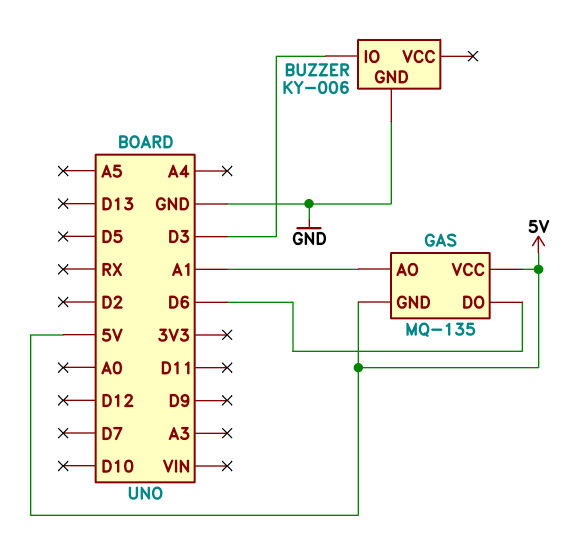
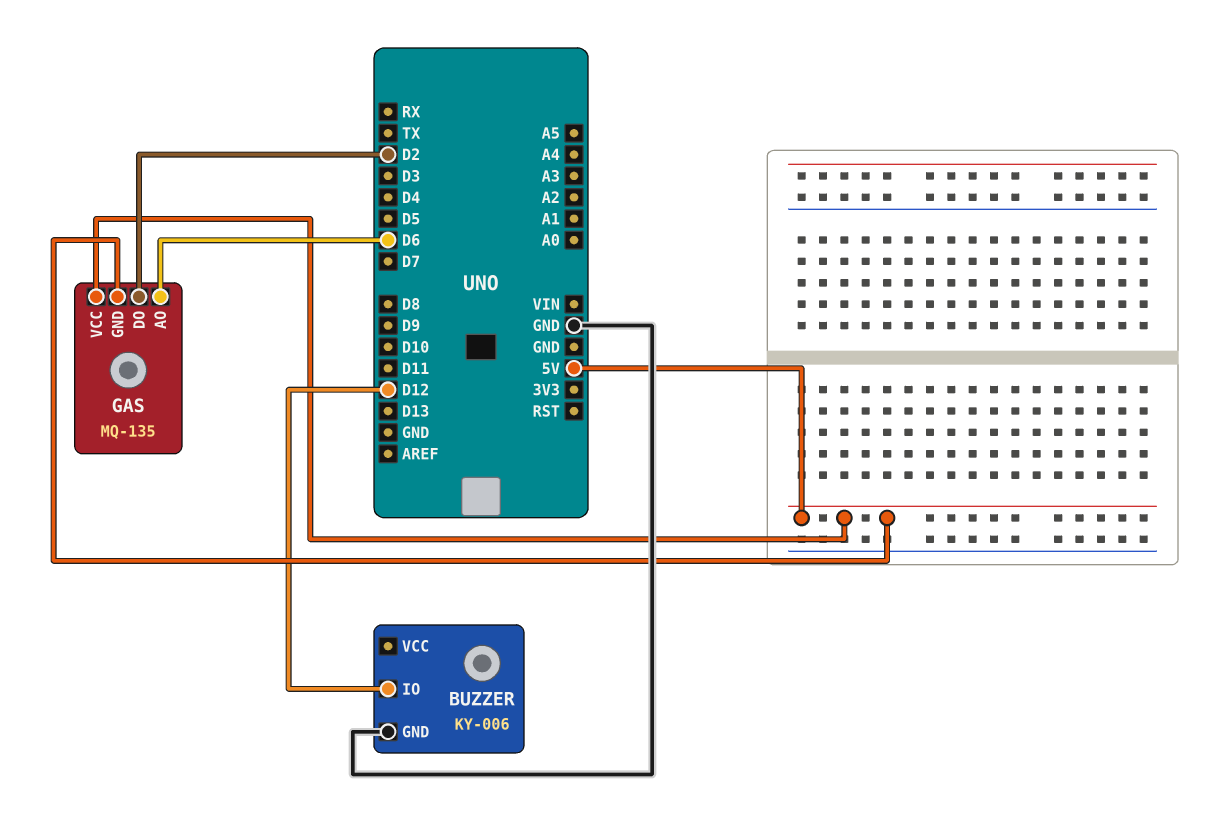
BUZZER pin IO: D3 -> D12
GAS pin AO: A1 -> D6
GAS pin DO: D6 -> D2

